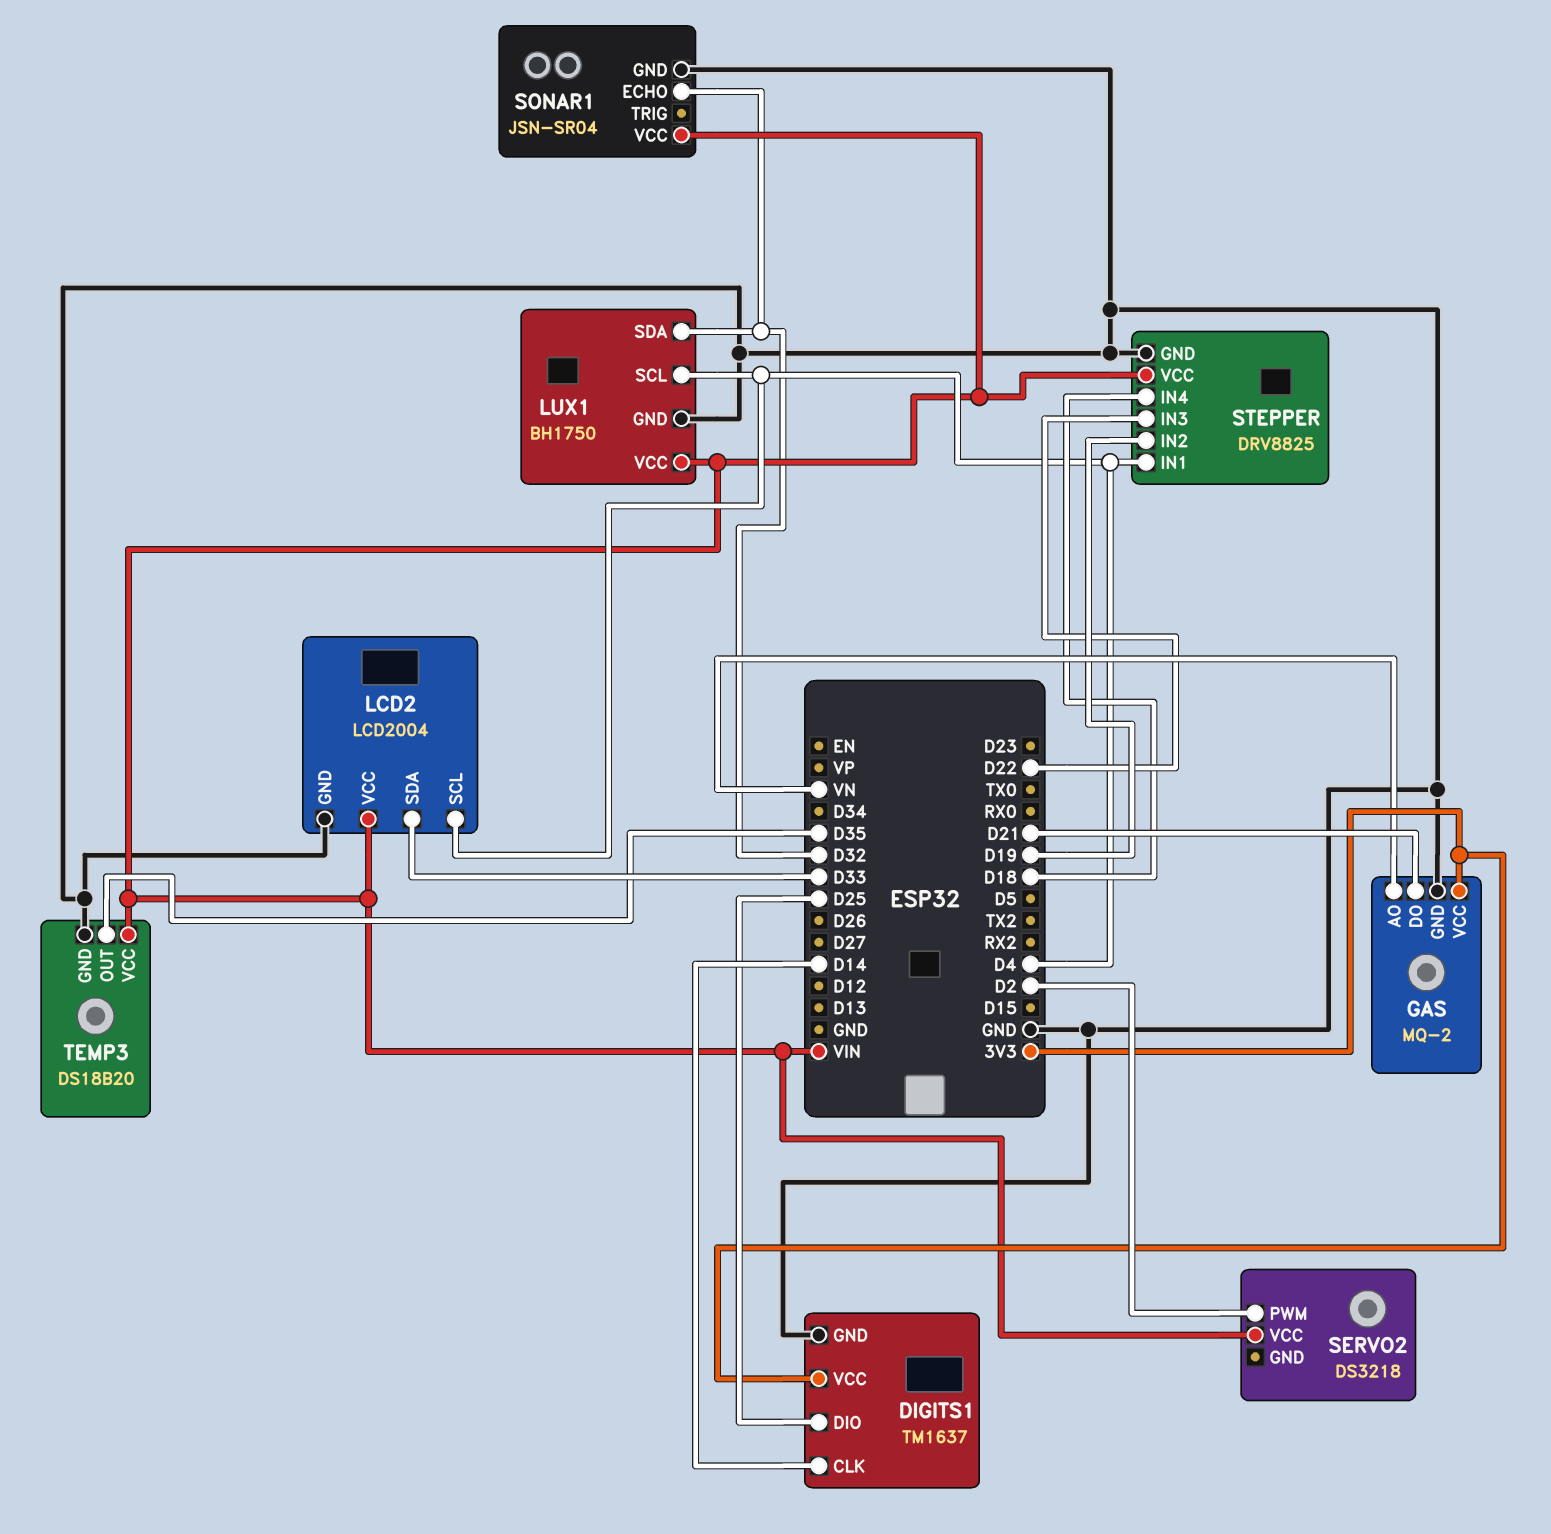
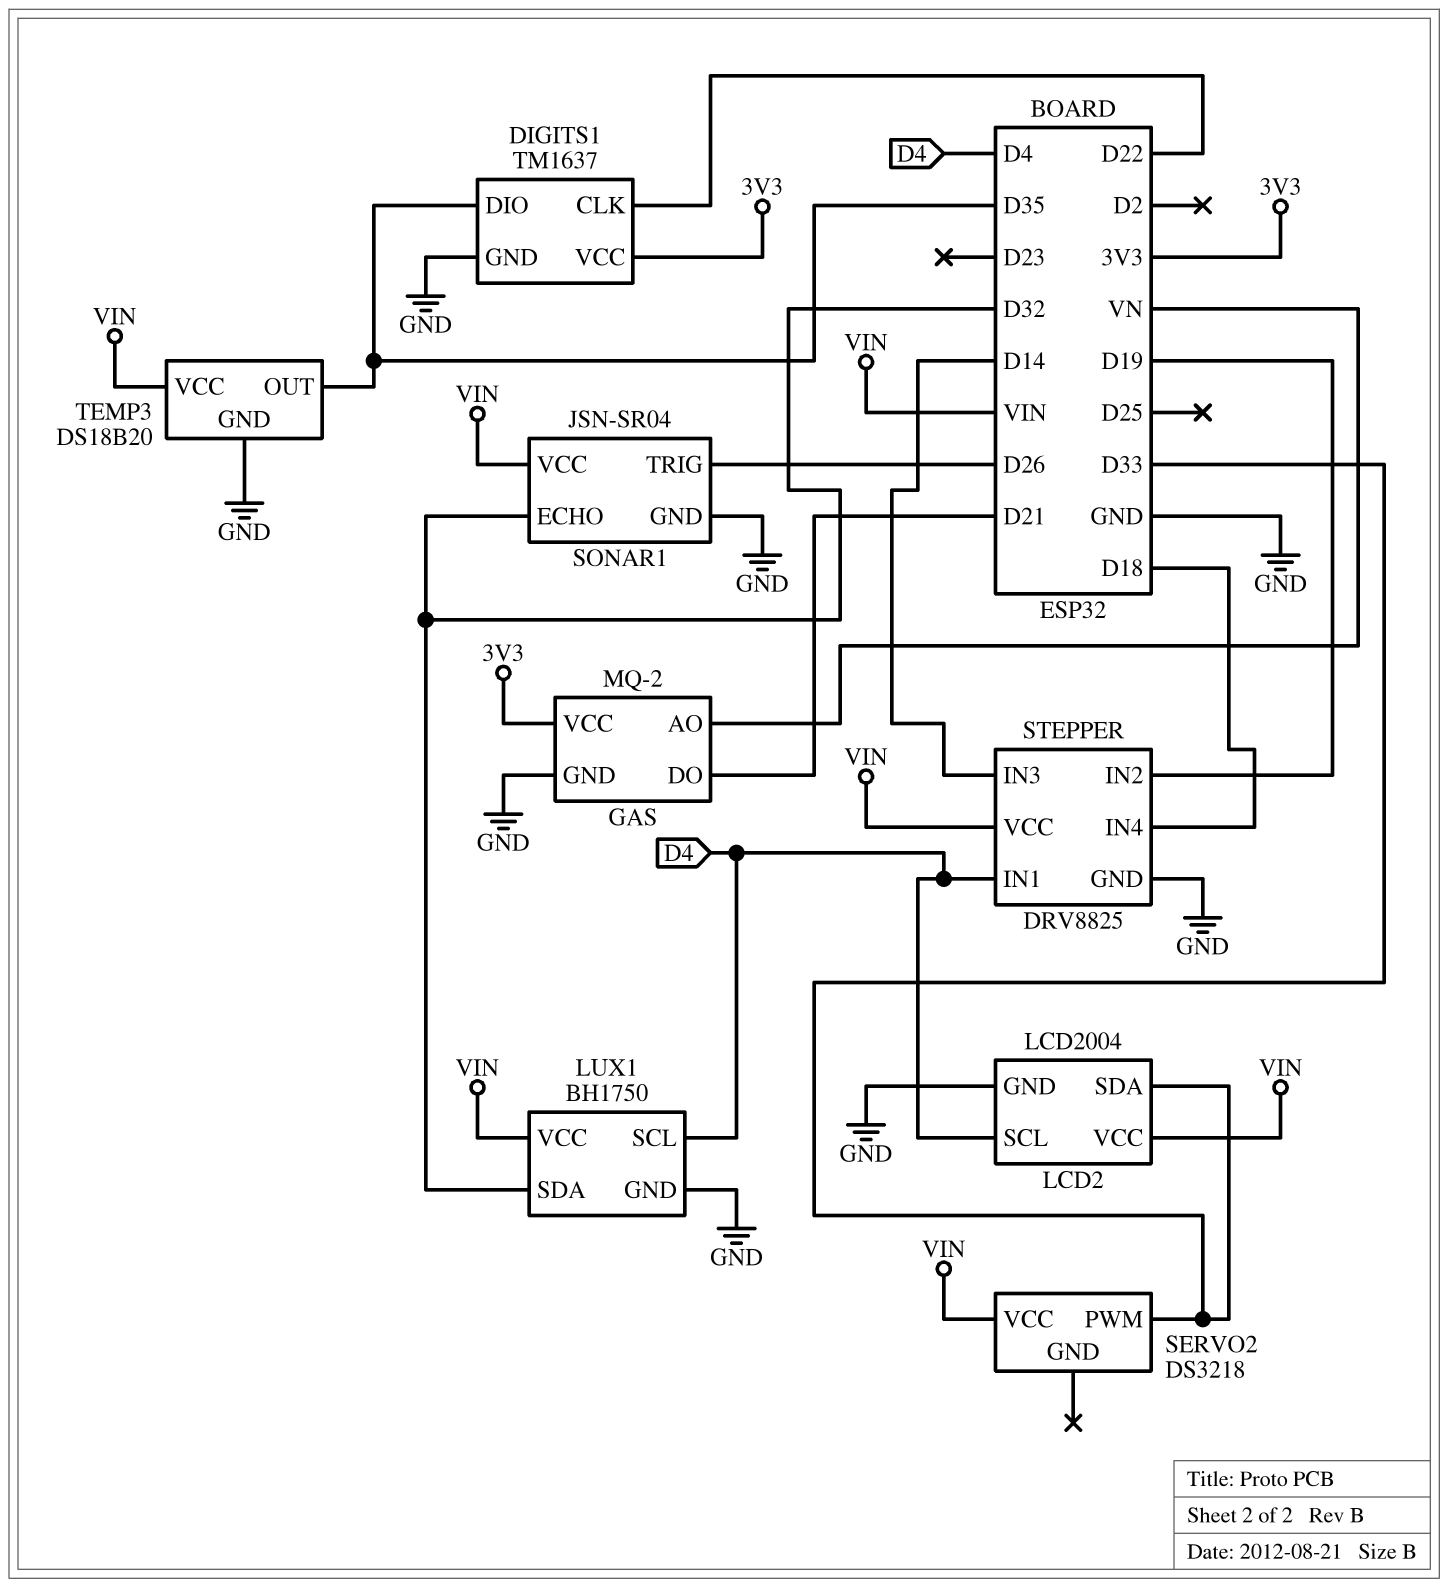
DIGITS1 pin CLK: D14 -> D22
DIGITS1 pin DIO: D25 -> D35
SERVO2 pin PWM: D2 -> D33
SONAR1 pin TRIG: none -> D26
STEPPER pin IN3: D22 -> D14

